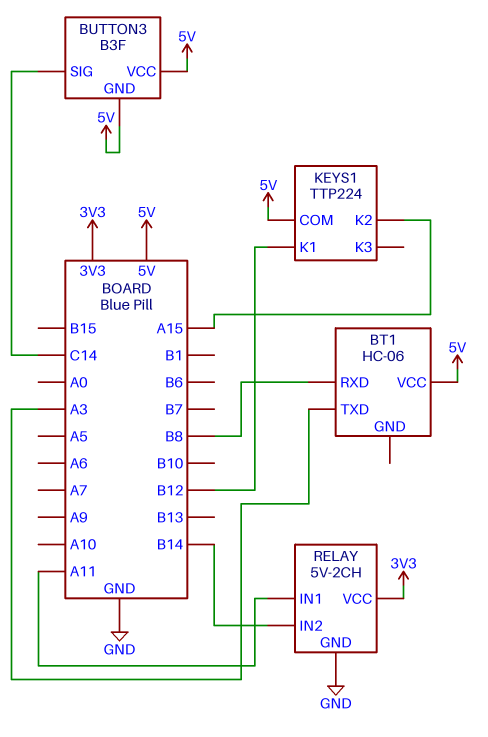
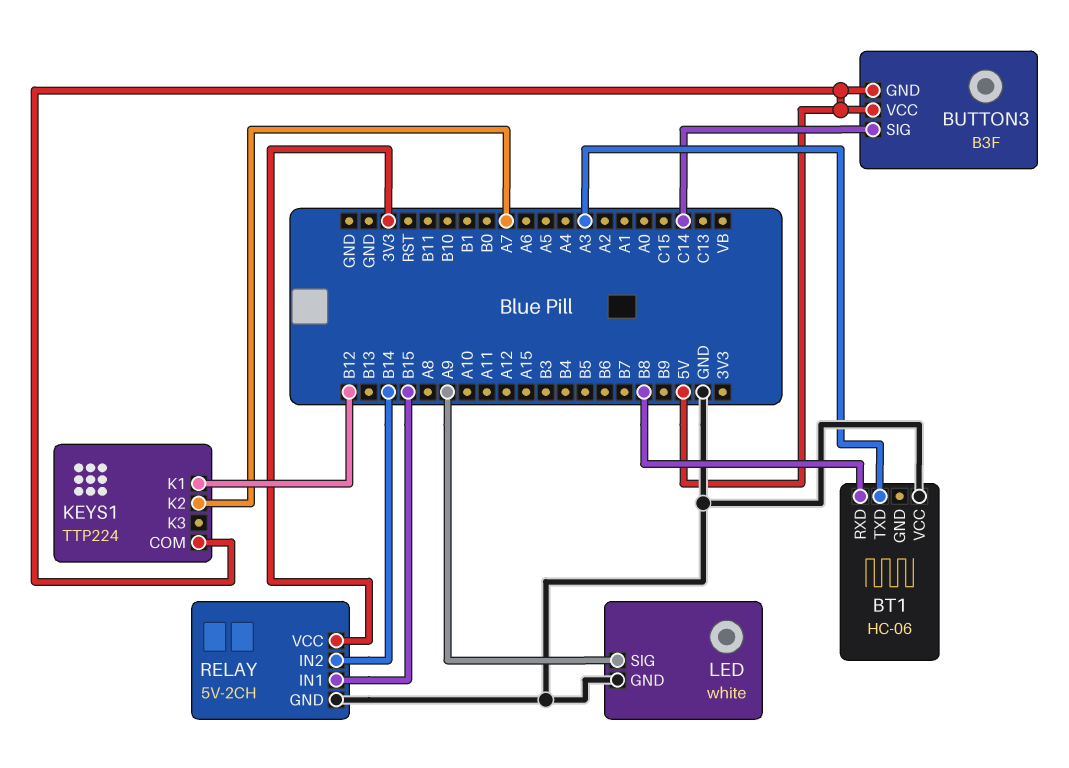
BT1 pin VCC: 5V -> GND
KEYS1 pin K2: A15 -> A7
LED: none -> white
LED pin GND: none -> GND
LED pin SIG: none -> A9
RELAY pin IN1: A11 -> B15

